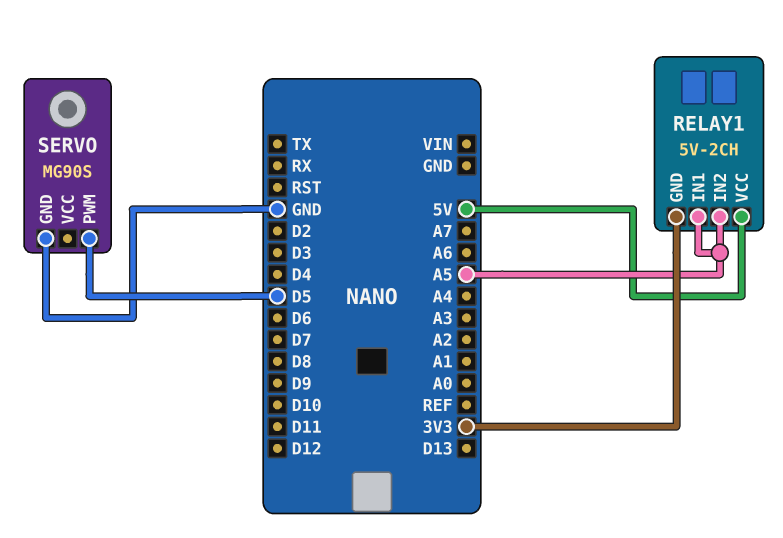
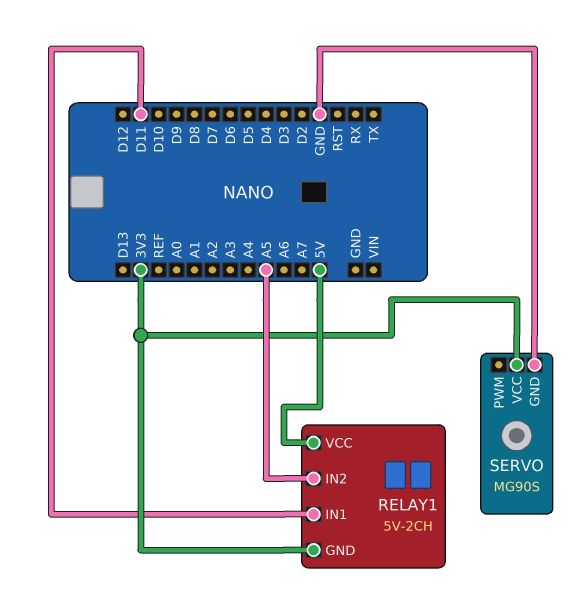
RELAY1 pin IN1: A5 -> D11
SERVO pin PWM: D5 -> none
SERVO pin VCC: none -> 3V3

